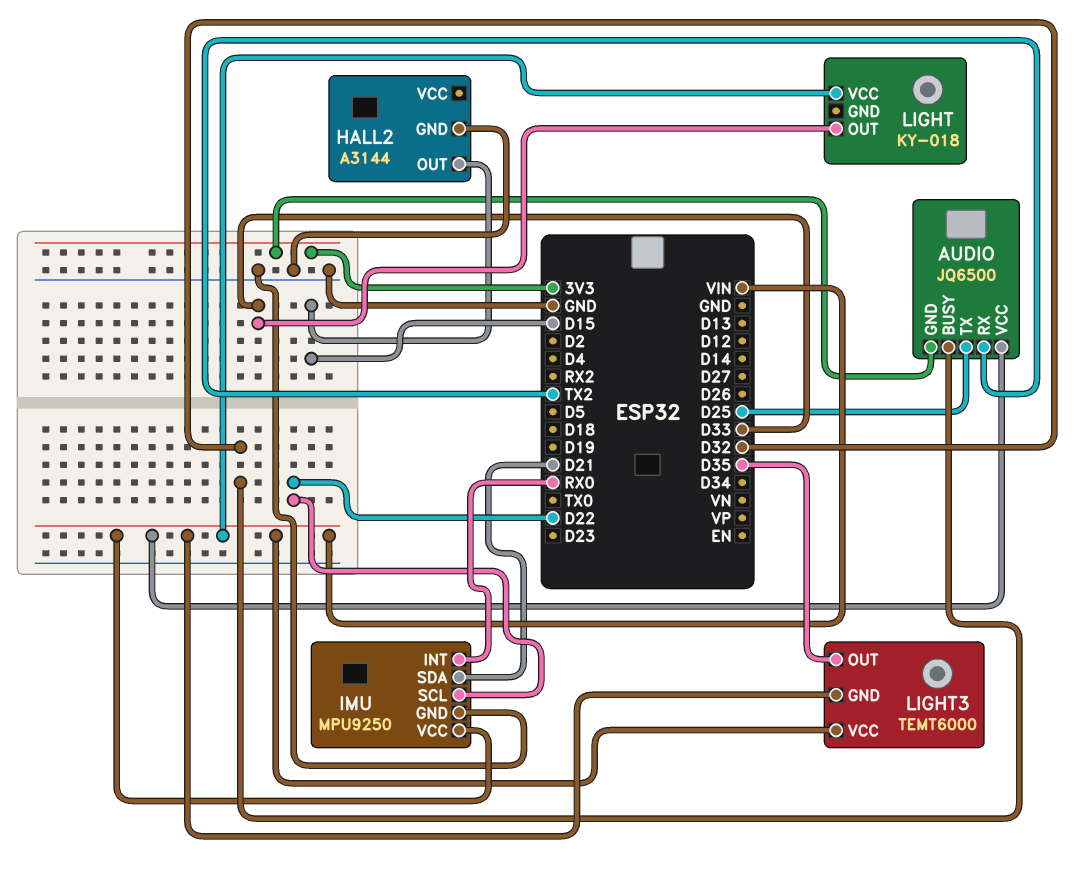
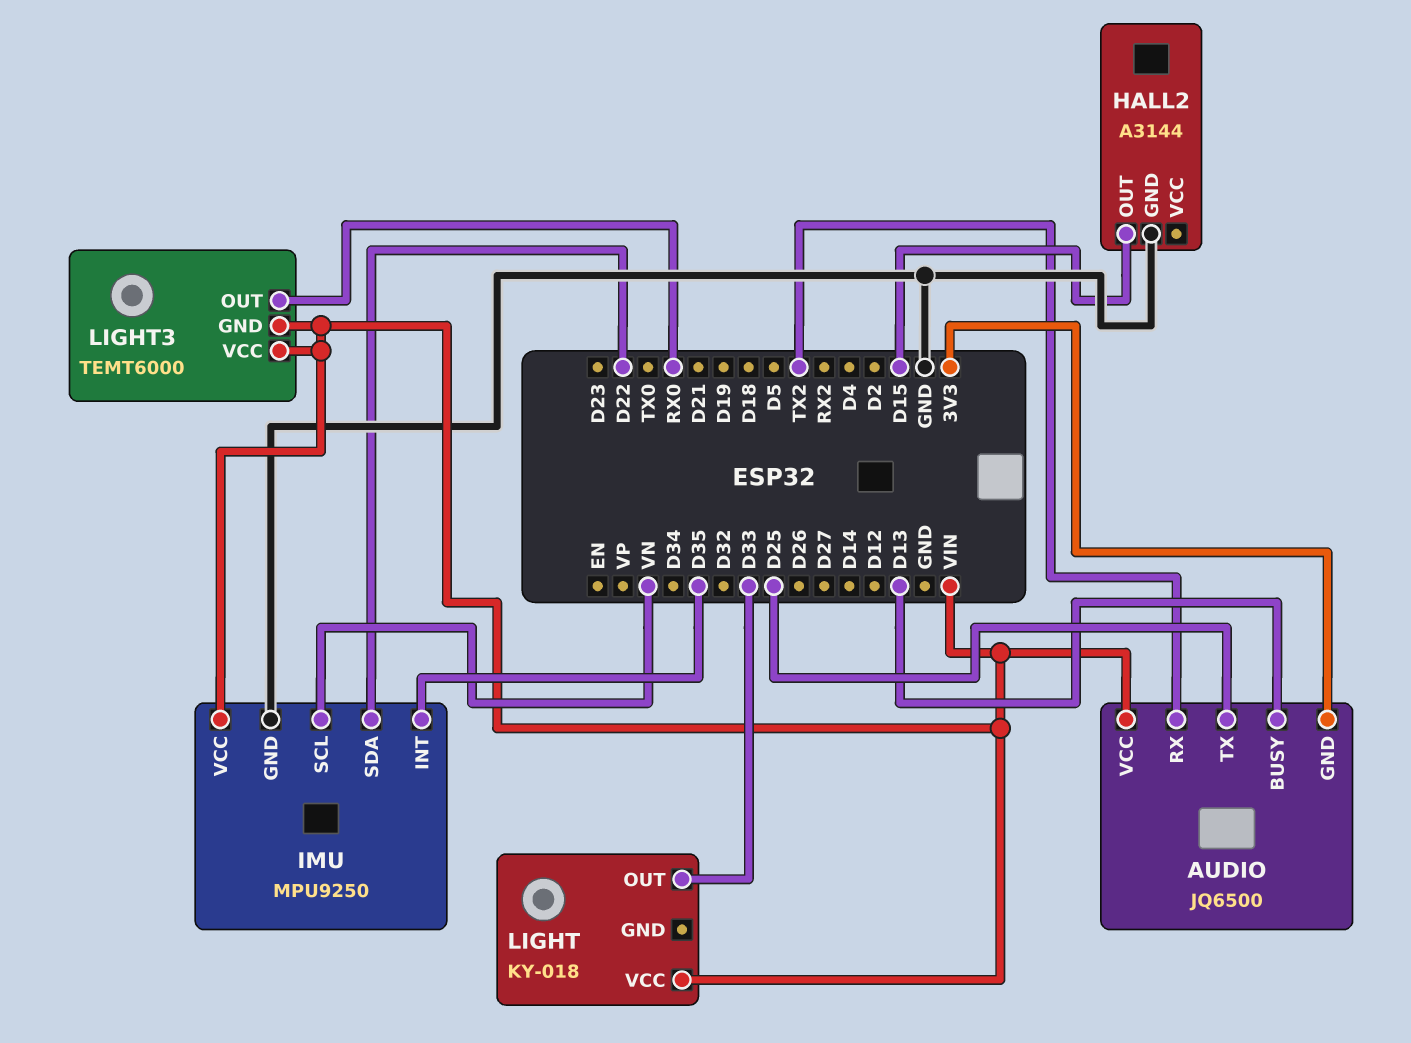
AUDIO pin BUSY: D32 -> D13
IMU pin INT: RX0 -> D35
IMU pin SCL: D22 -> VN
IMU pin SDA: D21 -> D22
LIGHT3 pin OUT: D35 -> RX0

